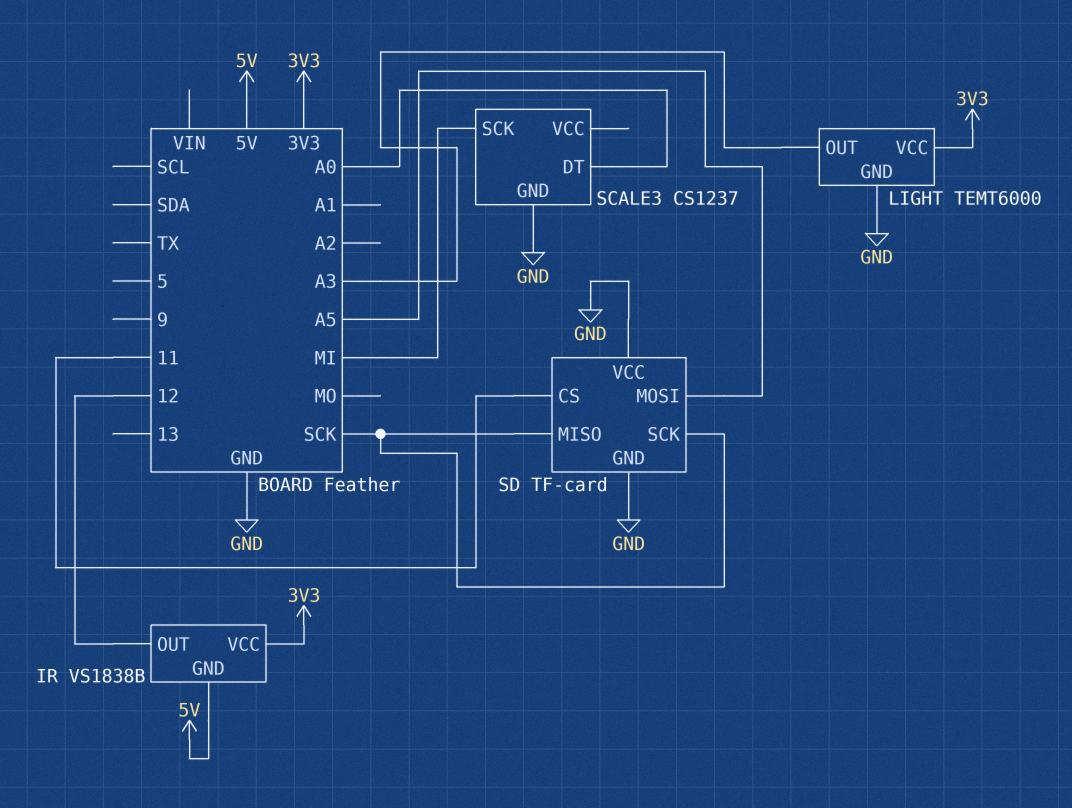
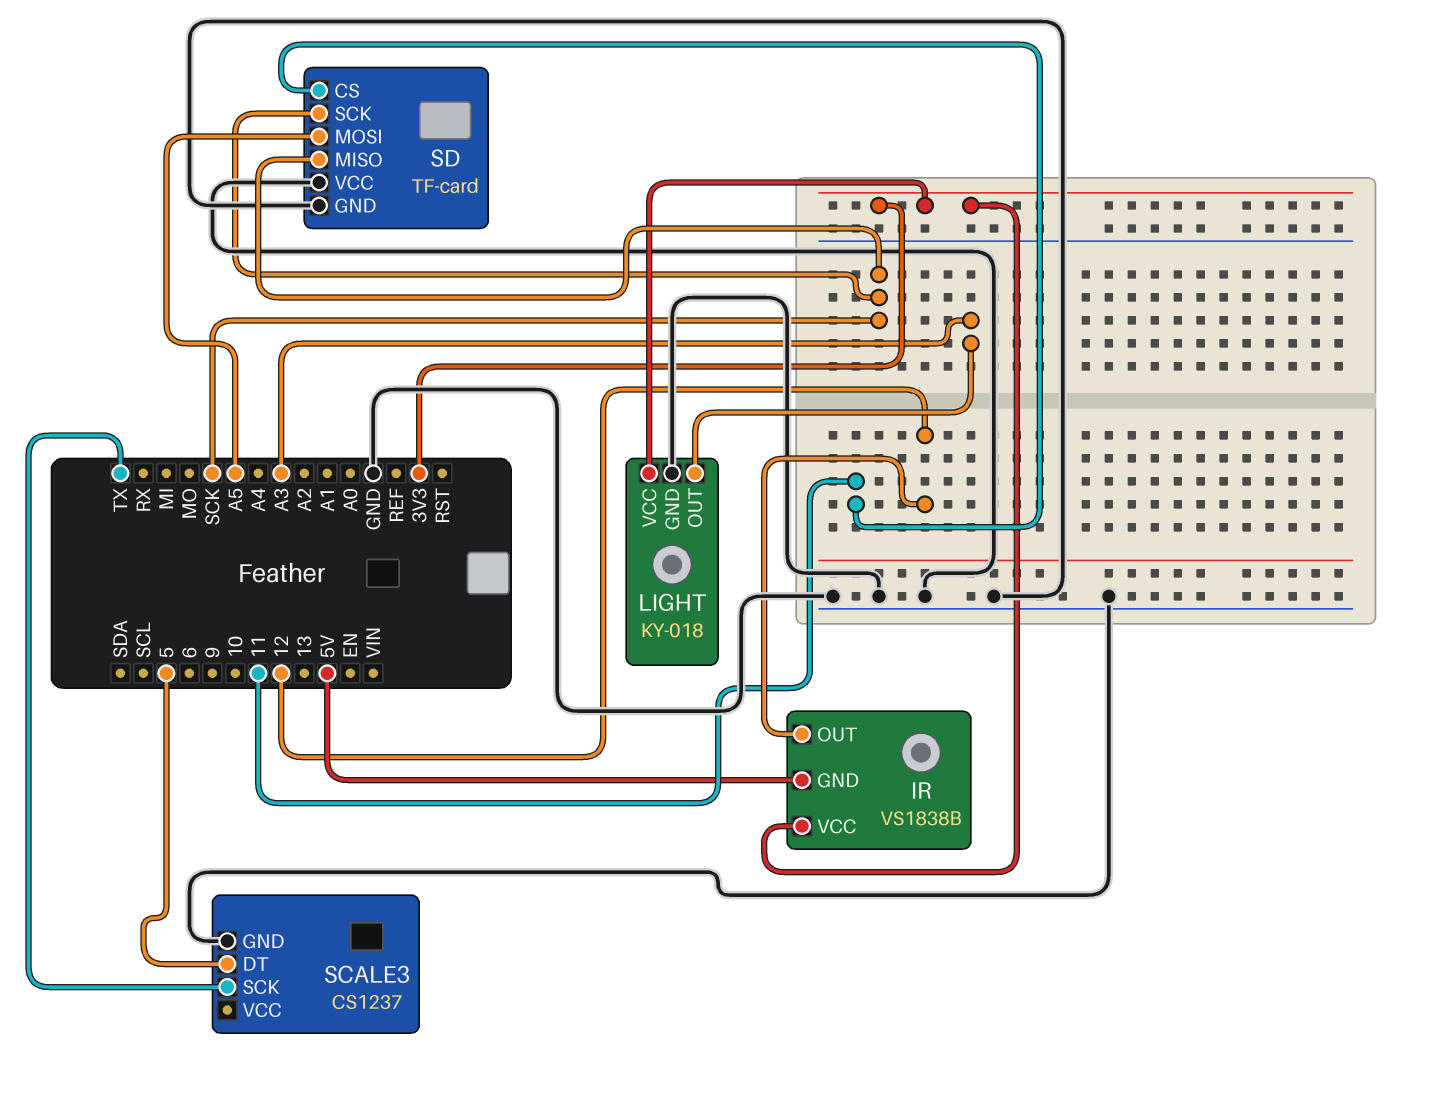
LIGHT: TEMT6000 -> KY-018
SCALE3 pin DT: A0 -> 5
SCALE3 pin SCK: MI -> TX

